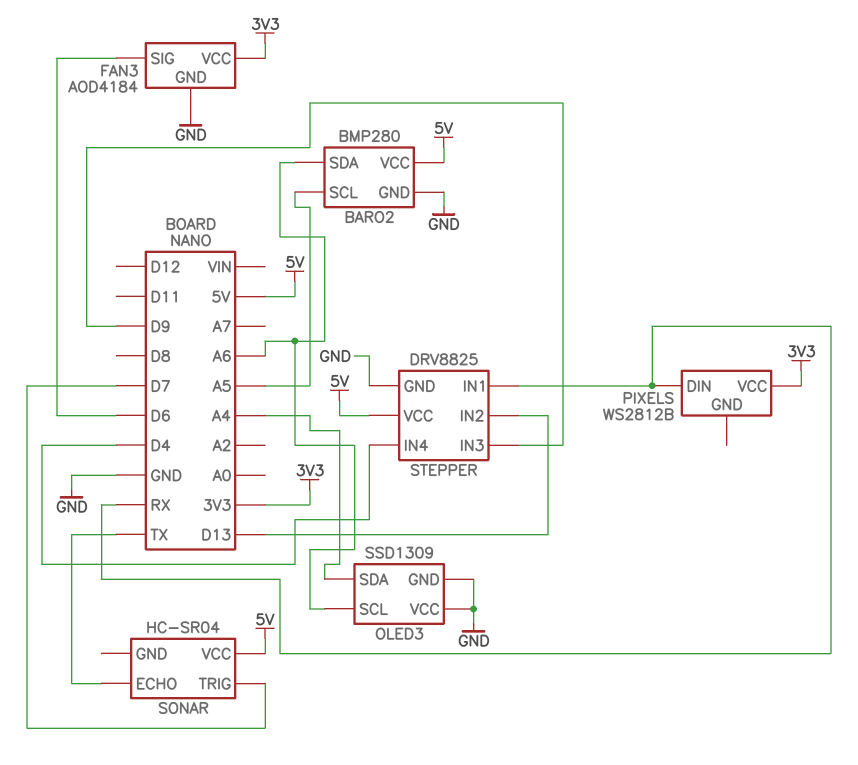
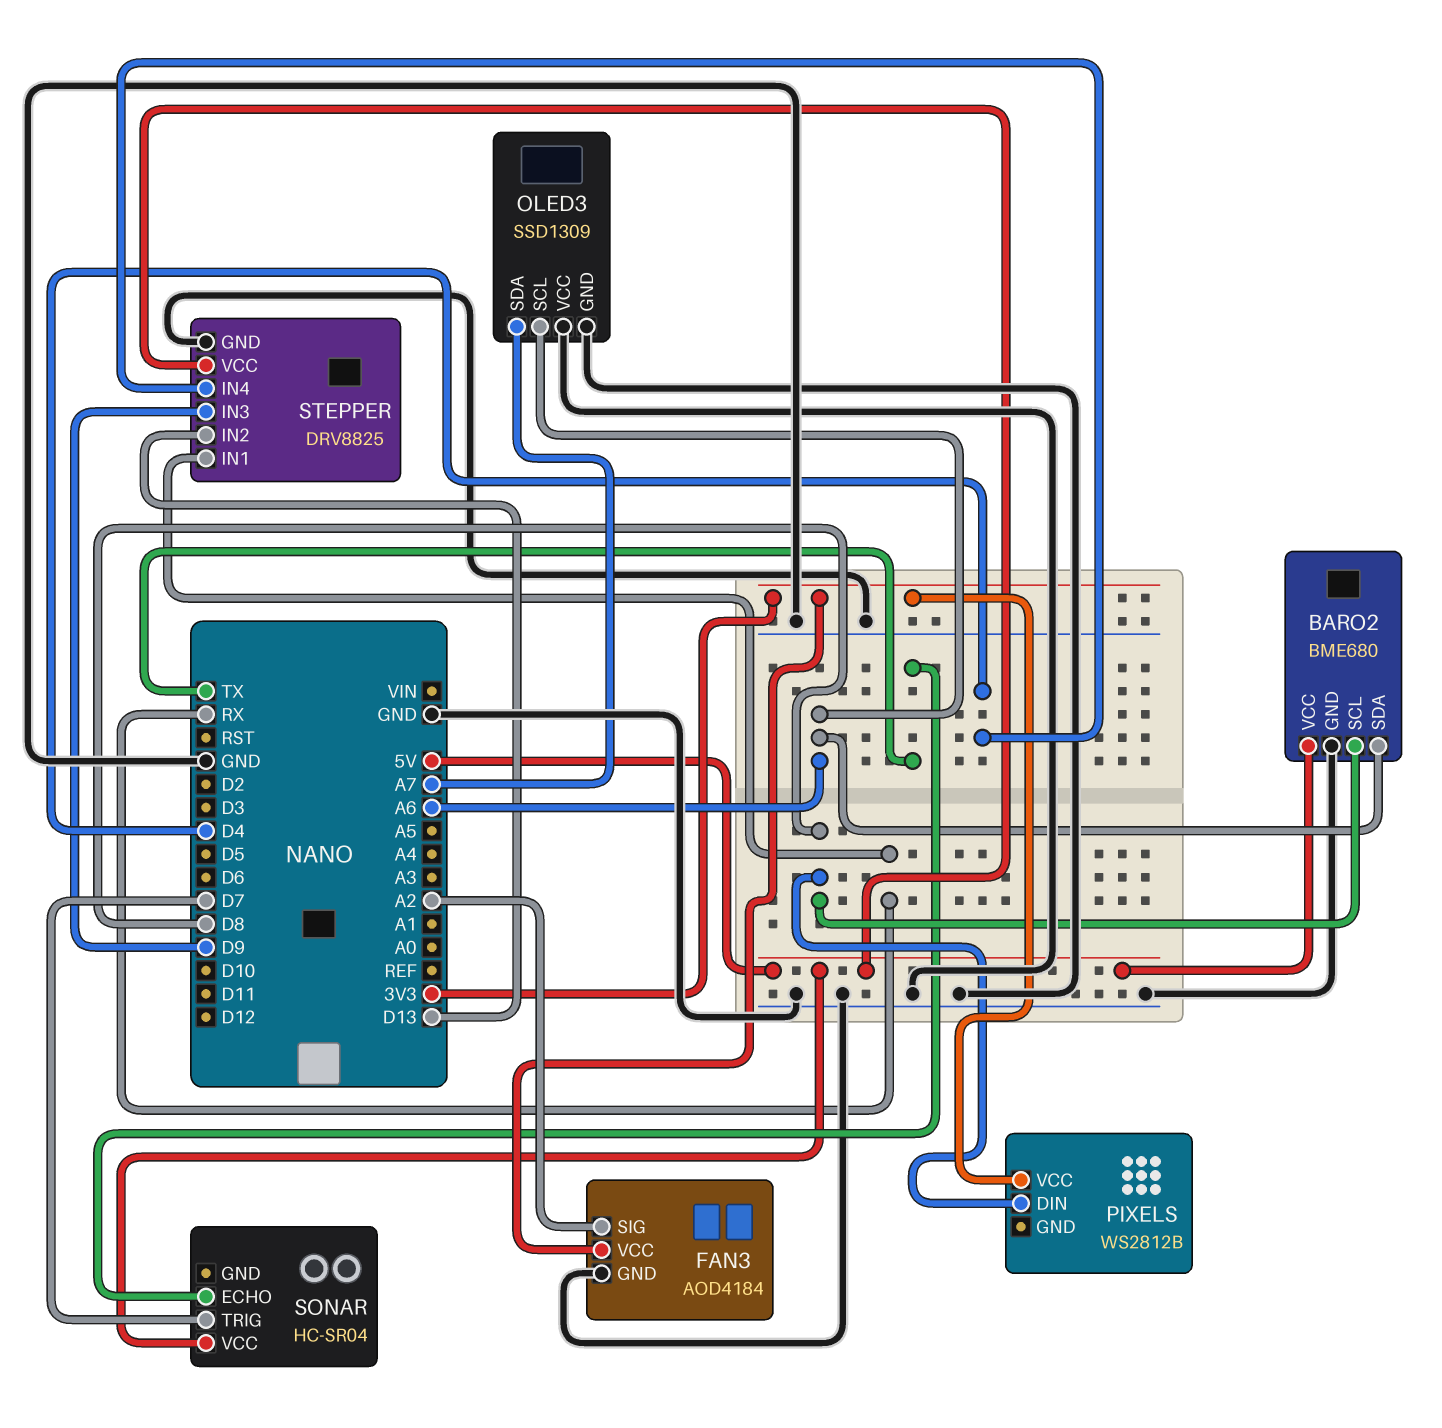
BARO2: BMP280 -> BME680
BARO2 pin SCL: A5 -> D8
FAN3 pin SIG: D6 -> A2
OLED3 pin SDA: A4 -> A7
PIXELS pin DIN: RX -> D8

